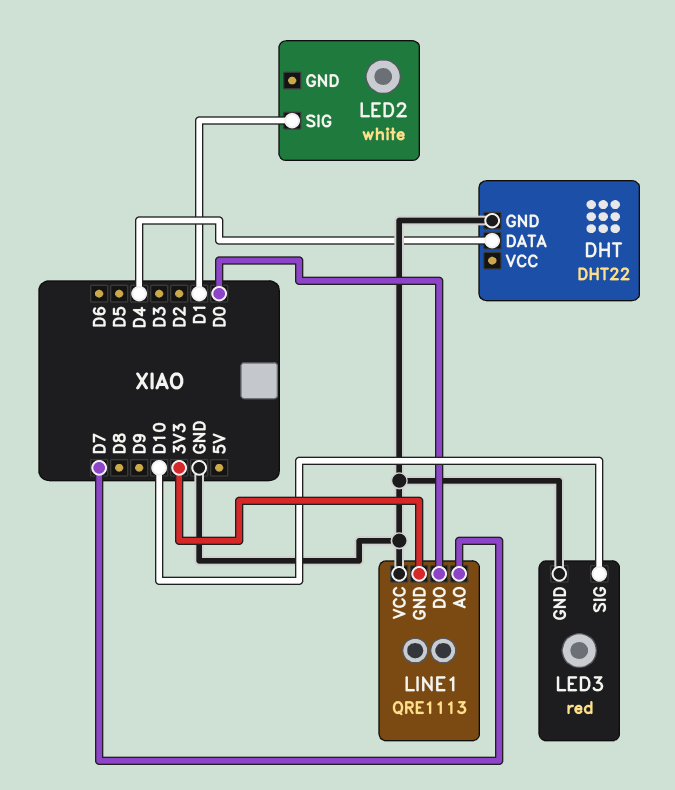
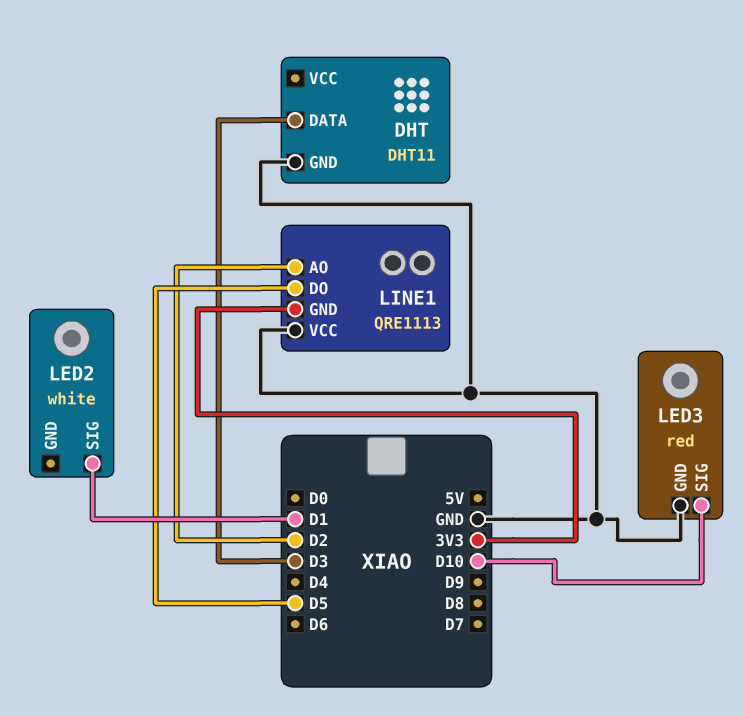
DHT: DHT22 -> DHT11
DHT pin DATA: D4 -> D3
LINE1 pin AO: D7 -> D2
LINE1 pin DO: D0 -> D5

